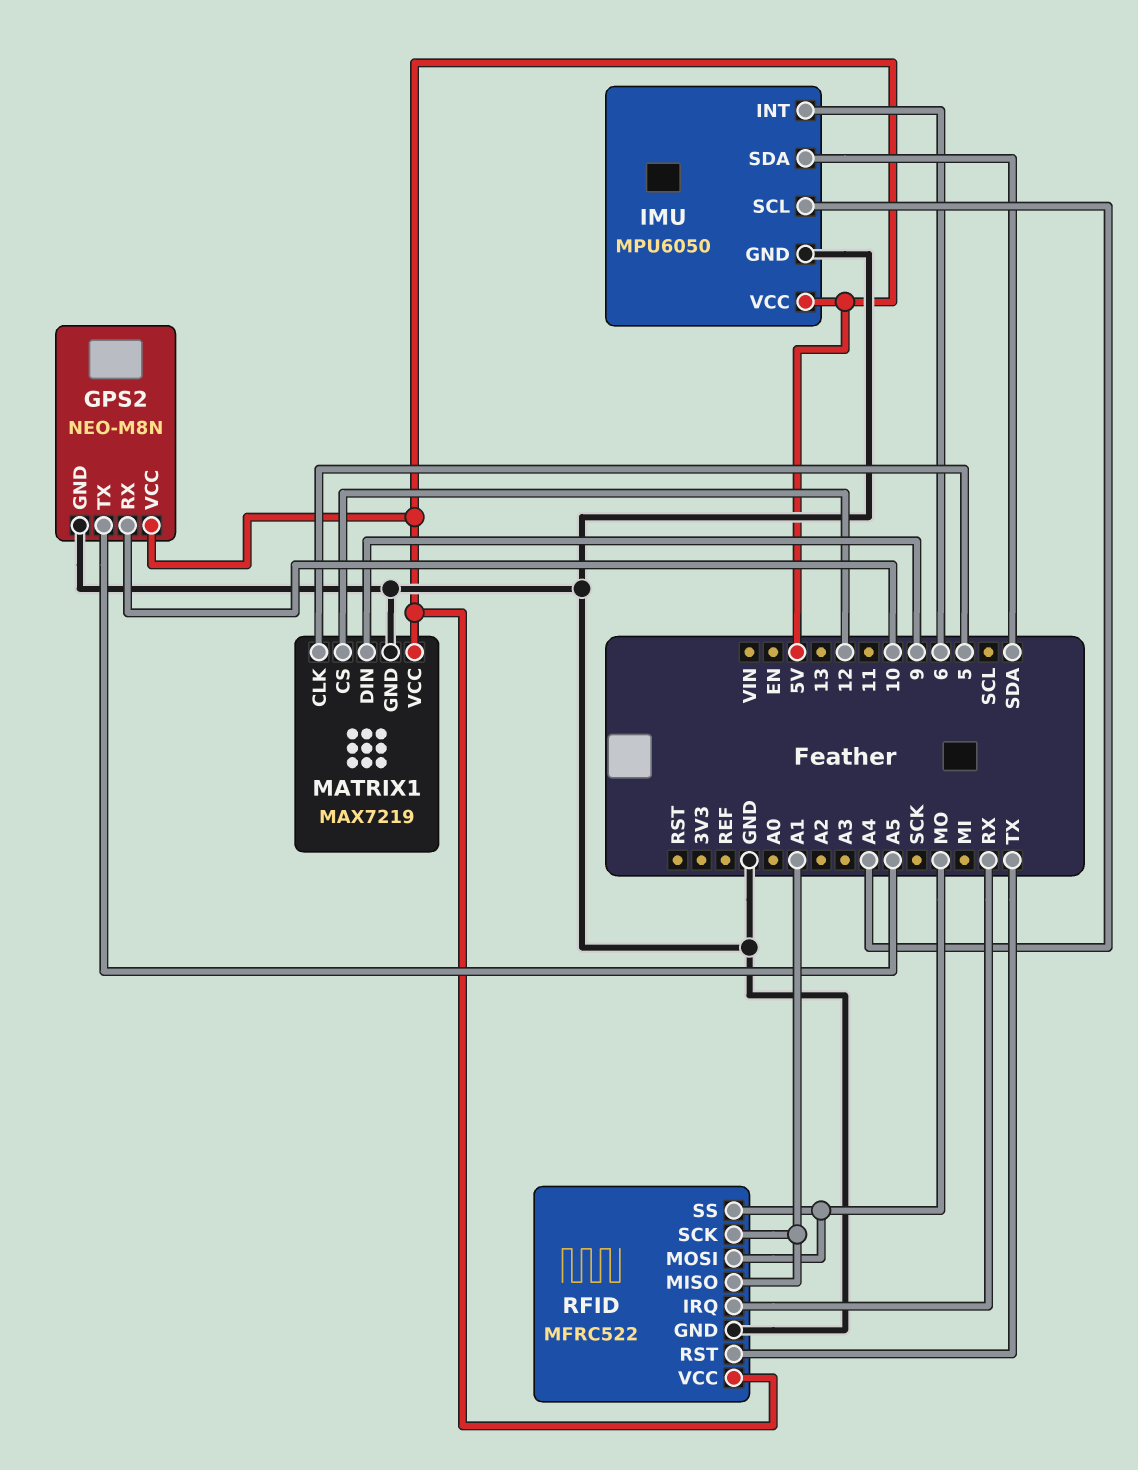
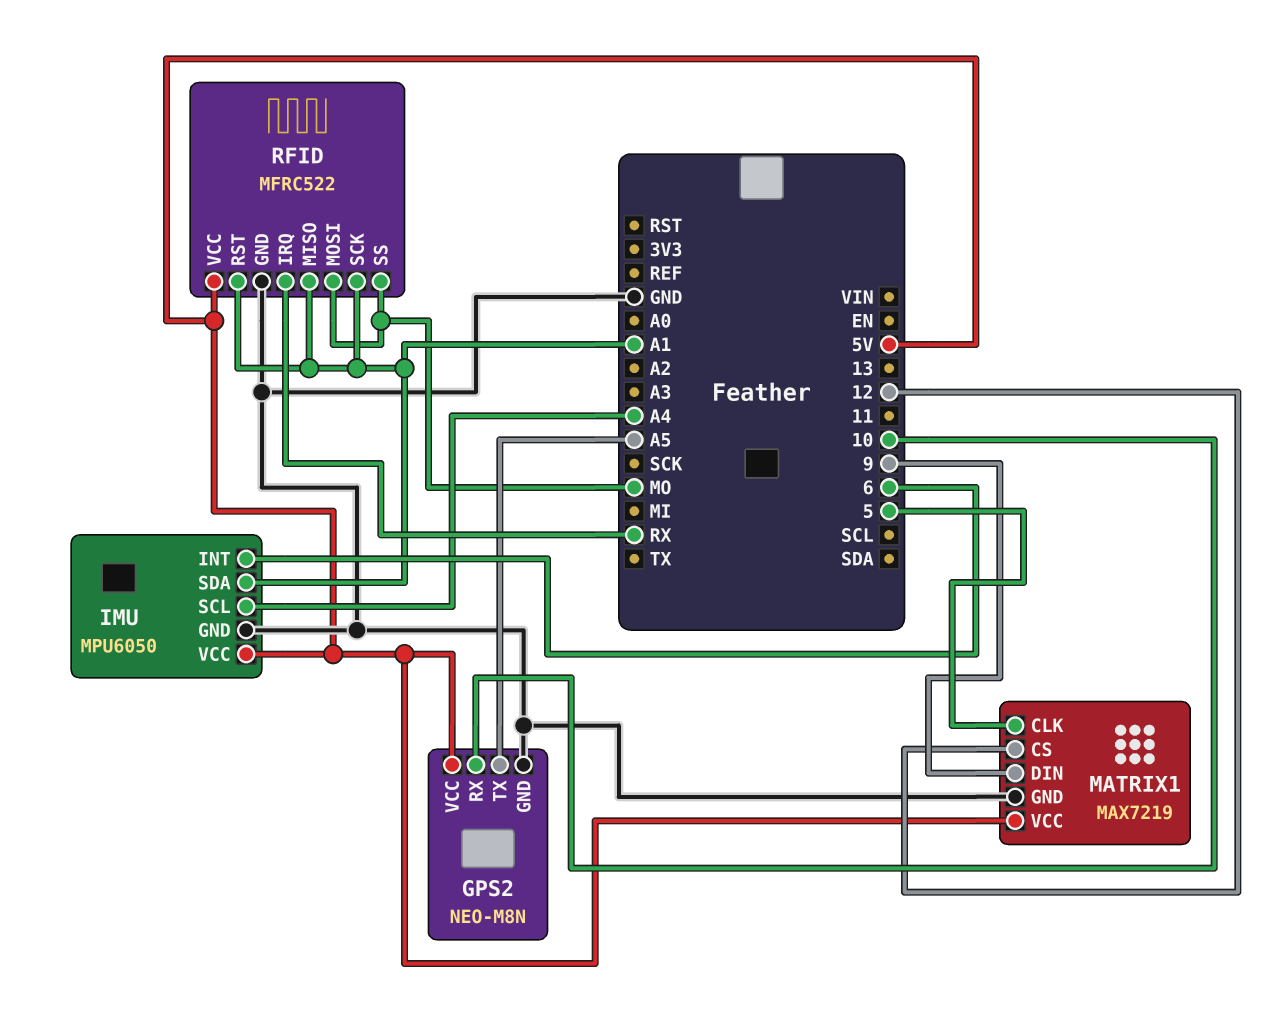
IMU pin SDA: SDA -> A1
RFID pin RST: TX -> A1

